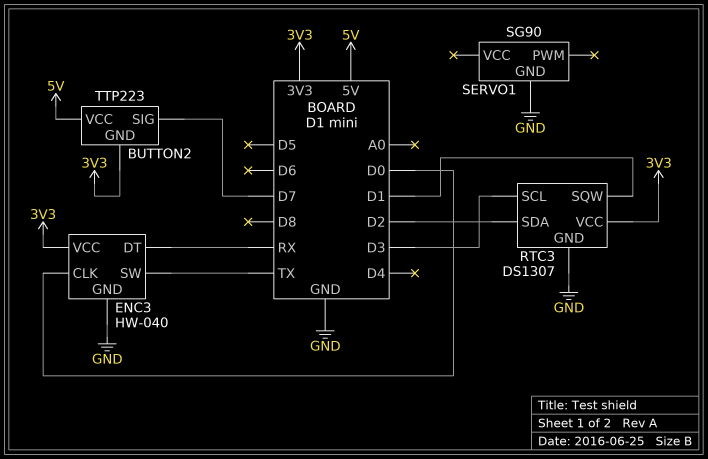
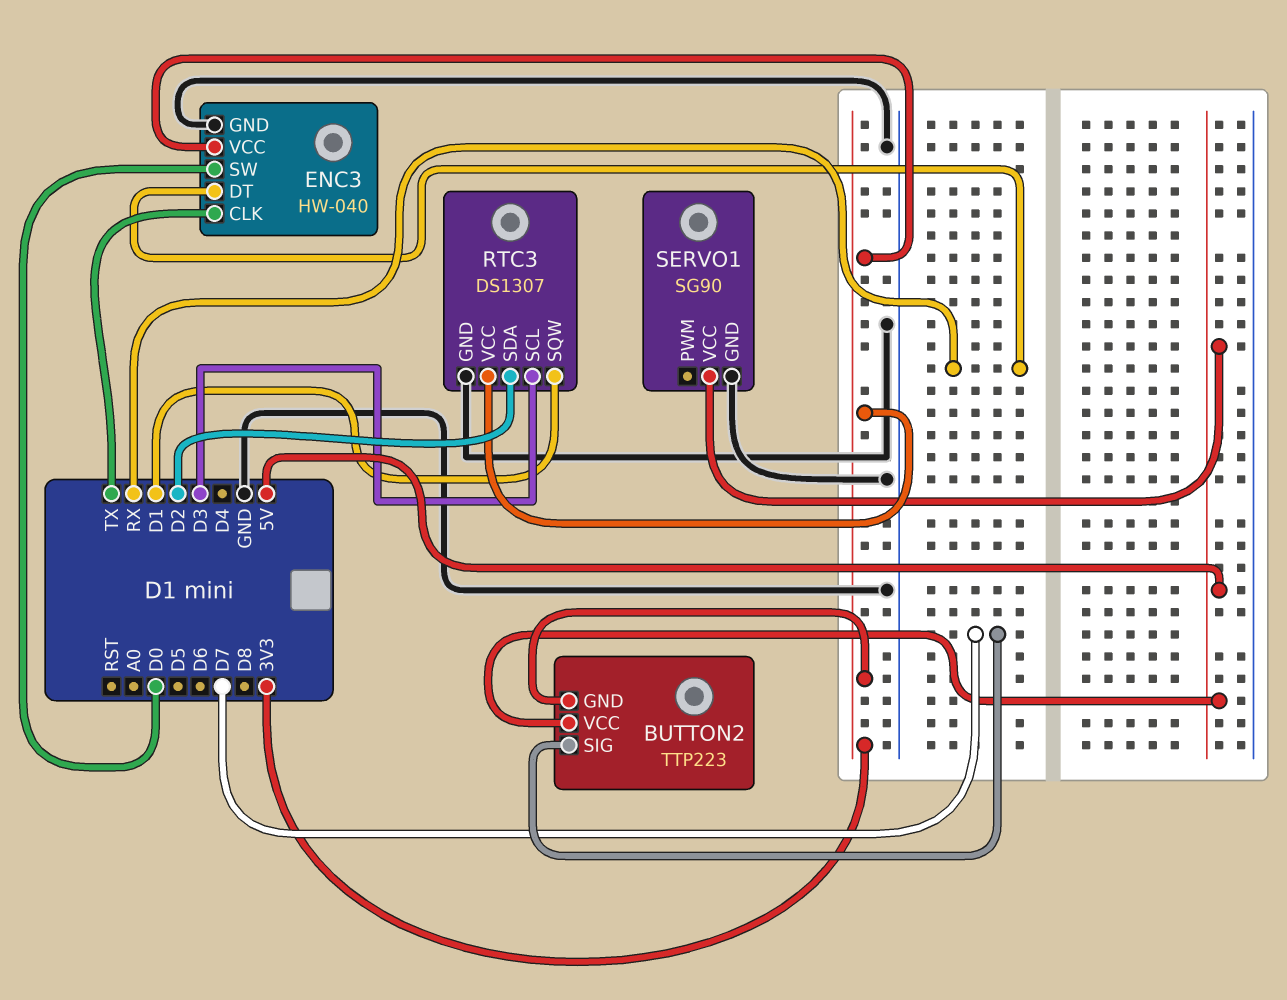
ENC3 pin CLK: D0 -> TX
ENC3 pin SW: TX -> D0
SERVO1 pin VCC: none -> 5V

